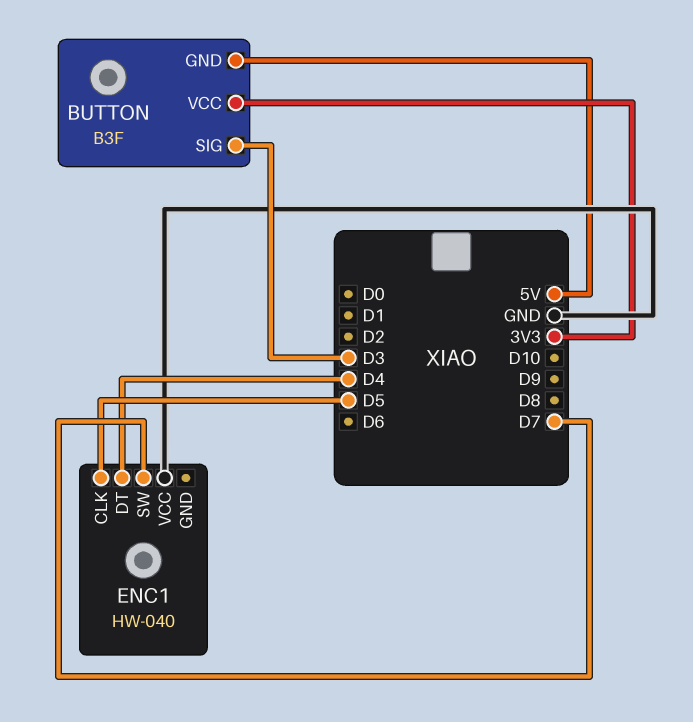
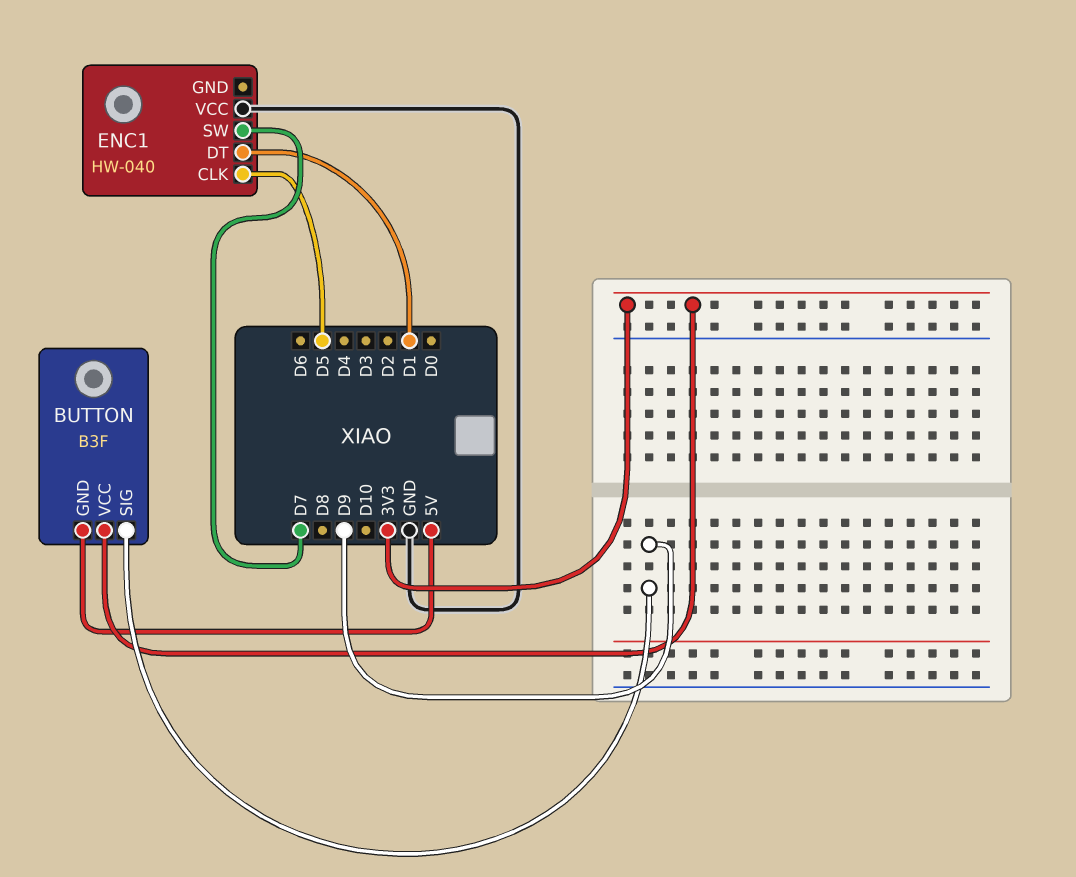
BUTTON pin SIG: D3 -> D9
ENC1 pin DT: D4 -> D1

